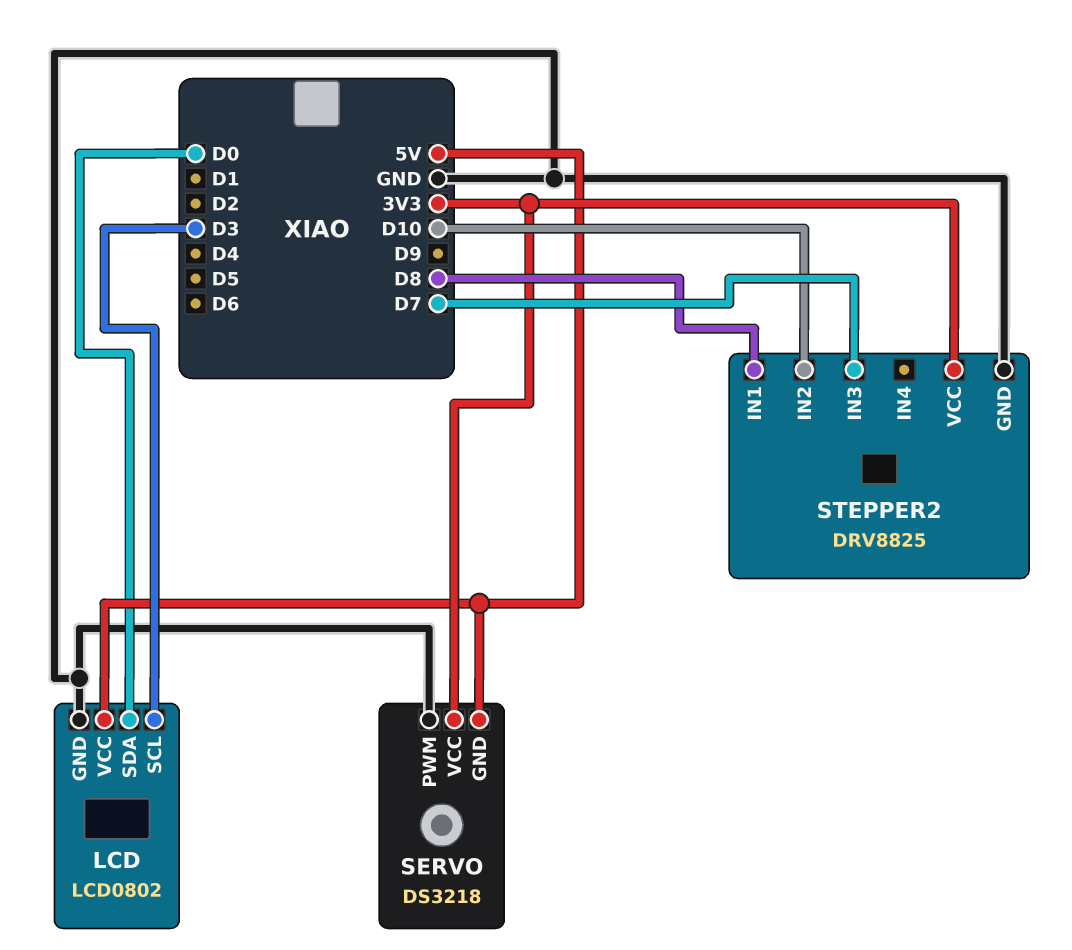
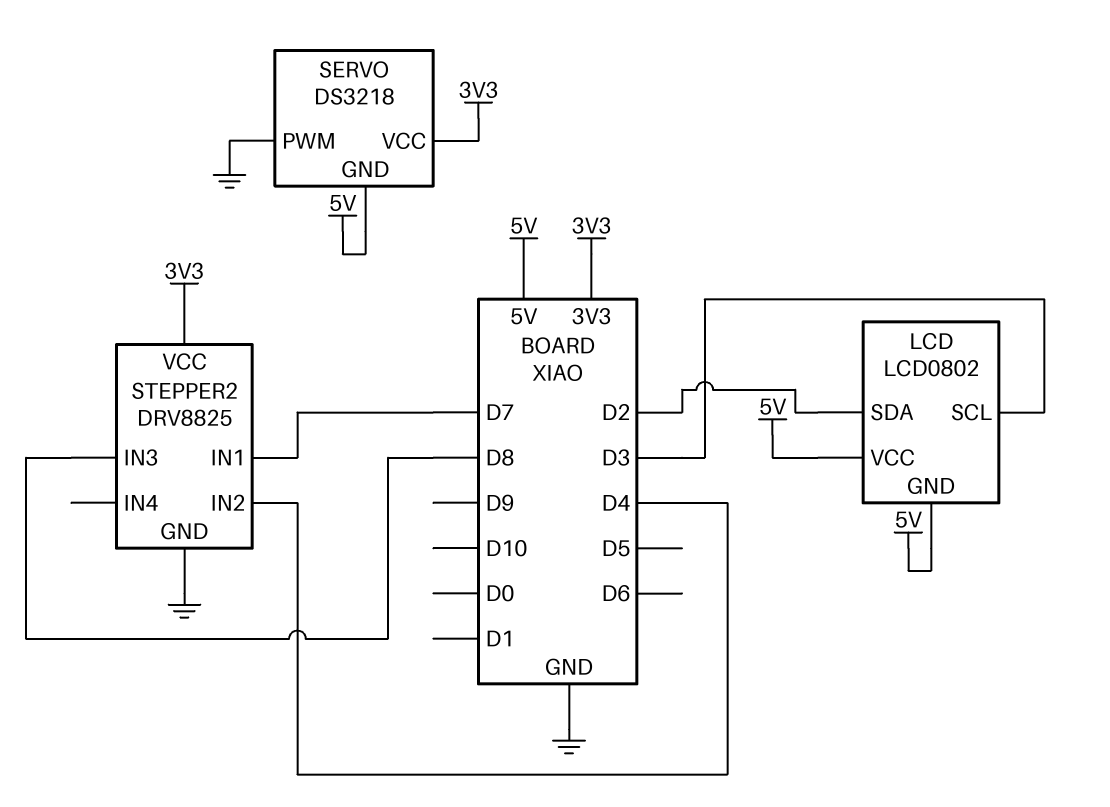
LCD pin GND: GND -> 5V
LCD pin SDA: D0 -> D2
STEPPER2 pin IN1: D8 -> D7
STEPPER2 pin IN2: D10 -> D4
STEPPER2 pin IN3: D7 -> D8

